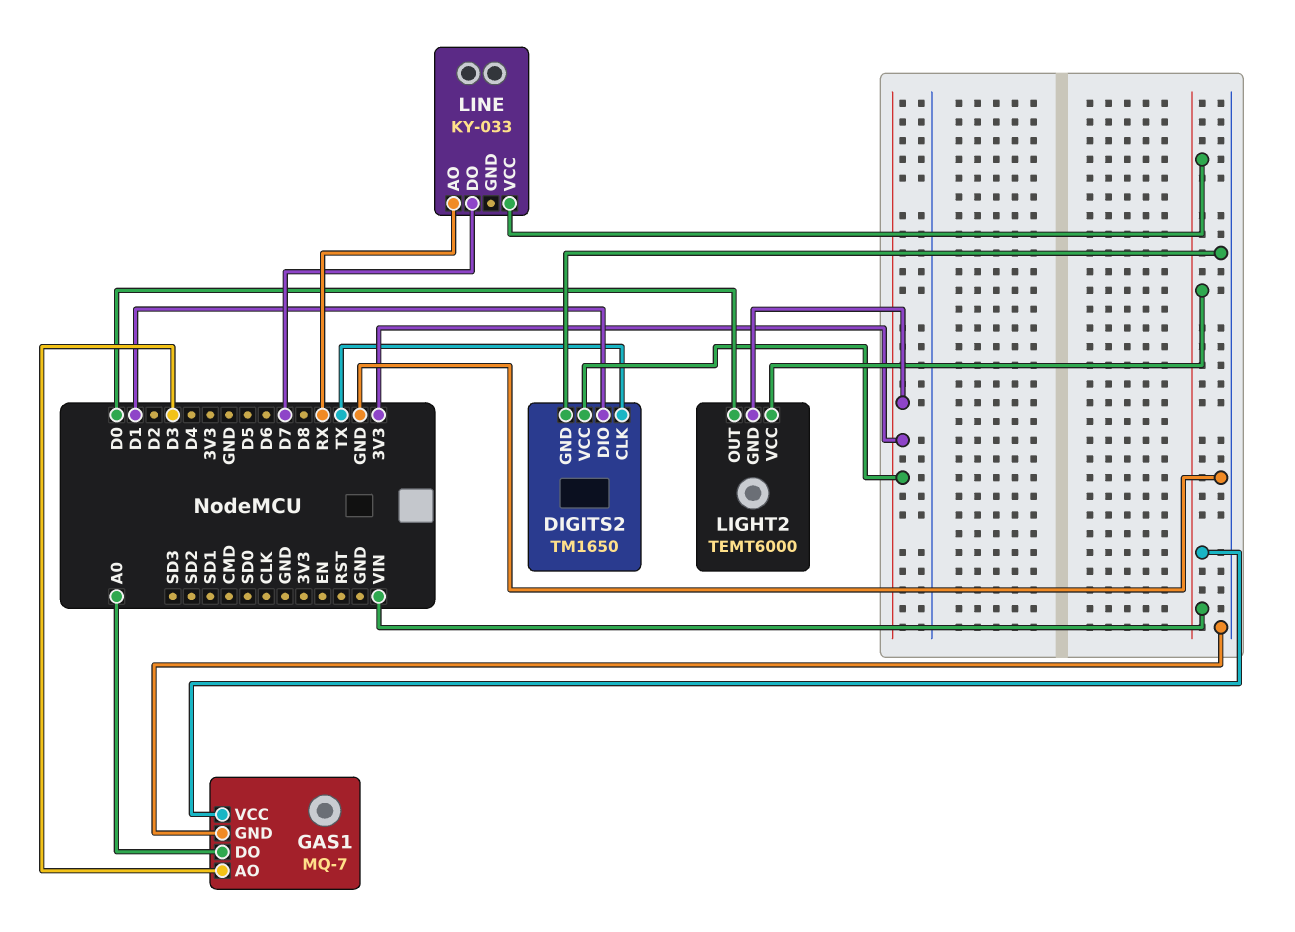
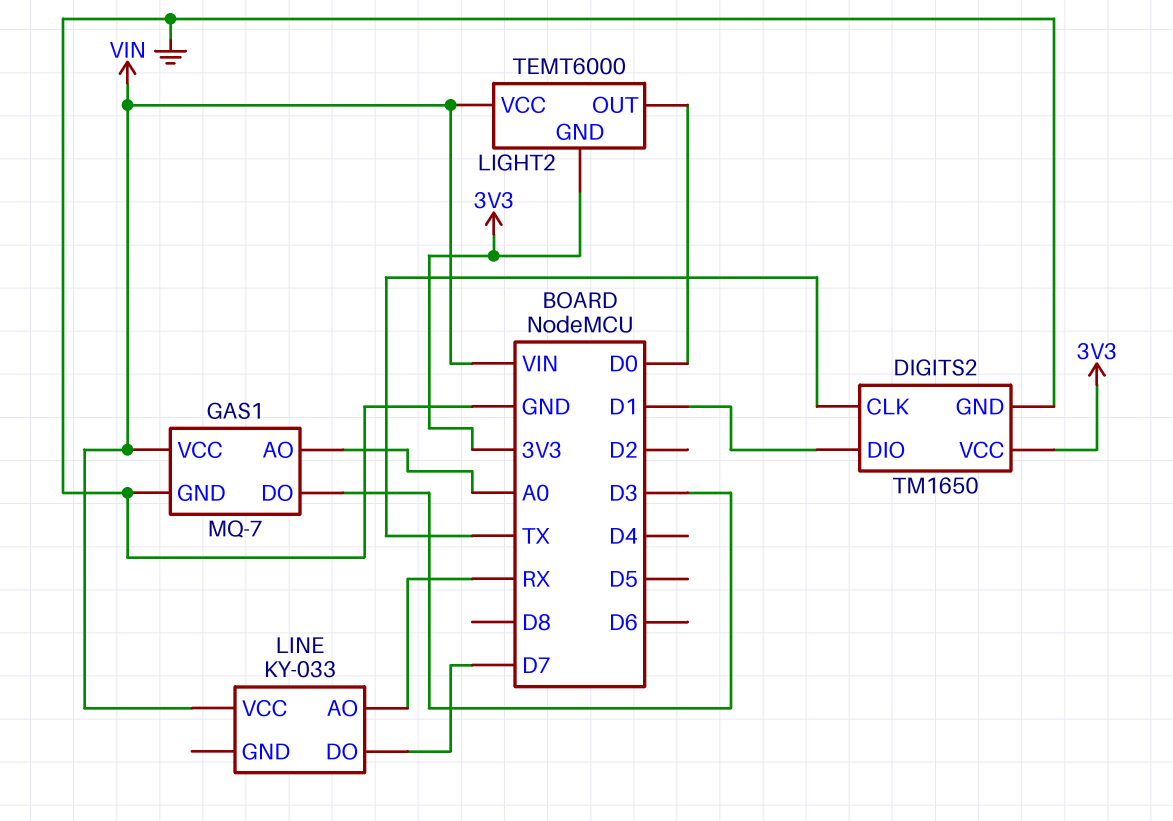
GAS1 pin AO: D3 -> A0
GAS1 pin DO: A0 -> D3

